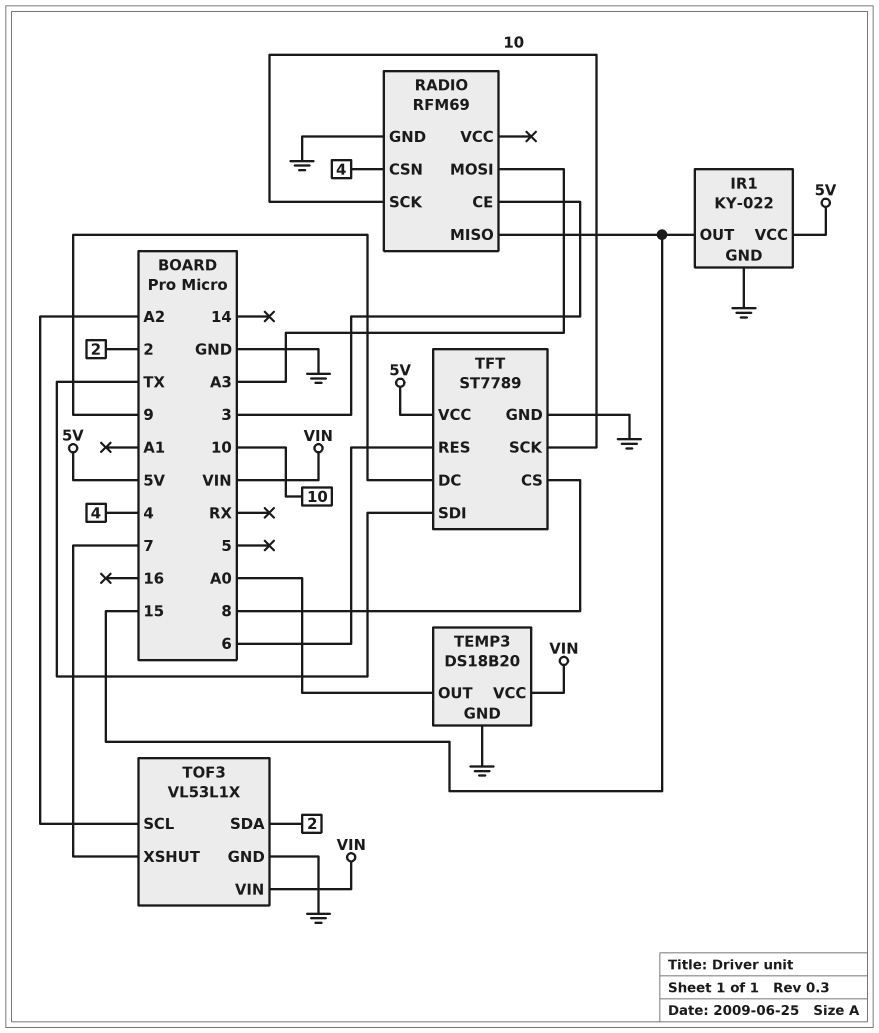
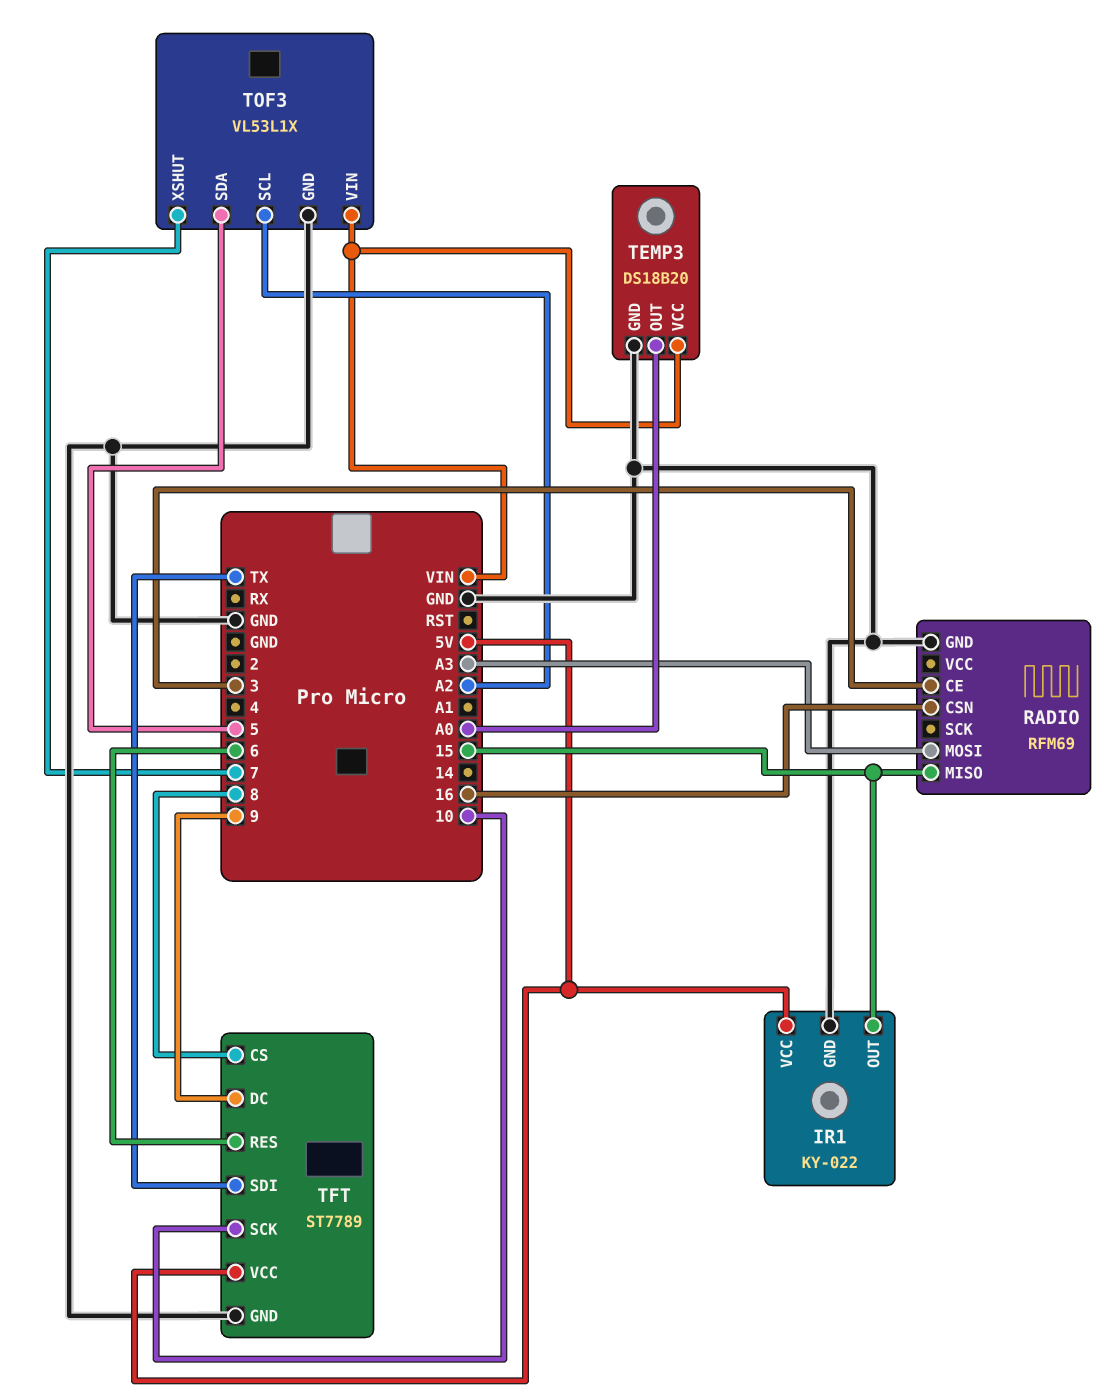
RADIO pin CSN: 4 -> 16
RADIO pin SCK: 10 -> none
TOF3 pin SDA: 2 -> 5

